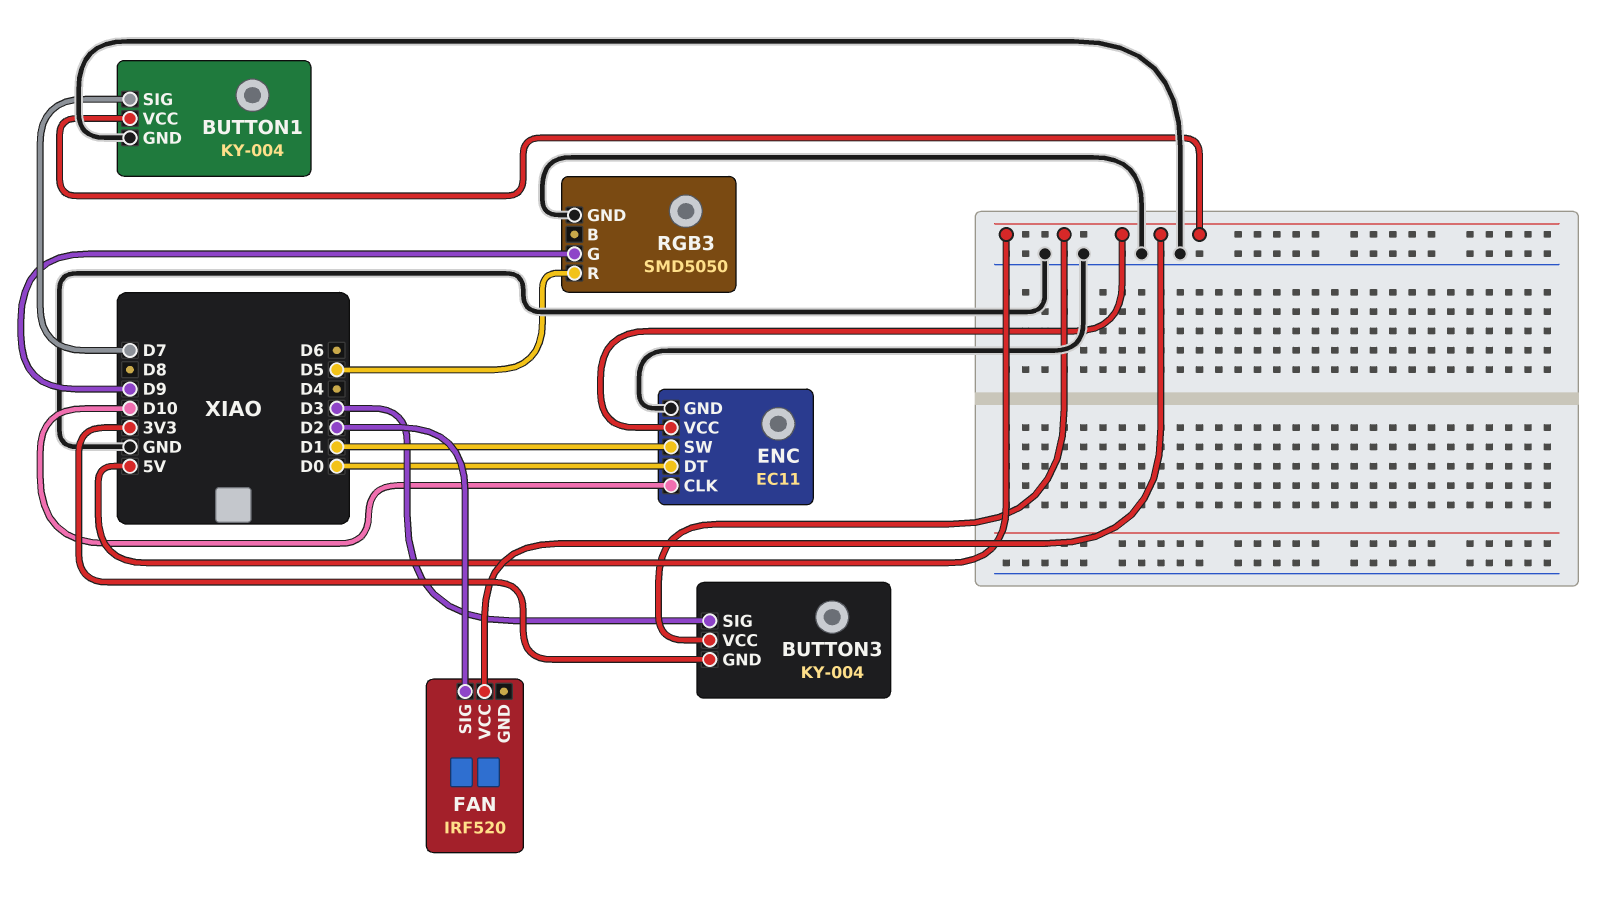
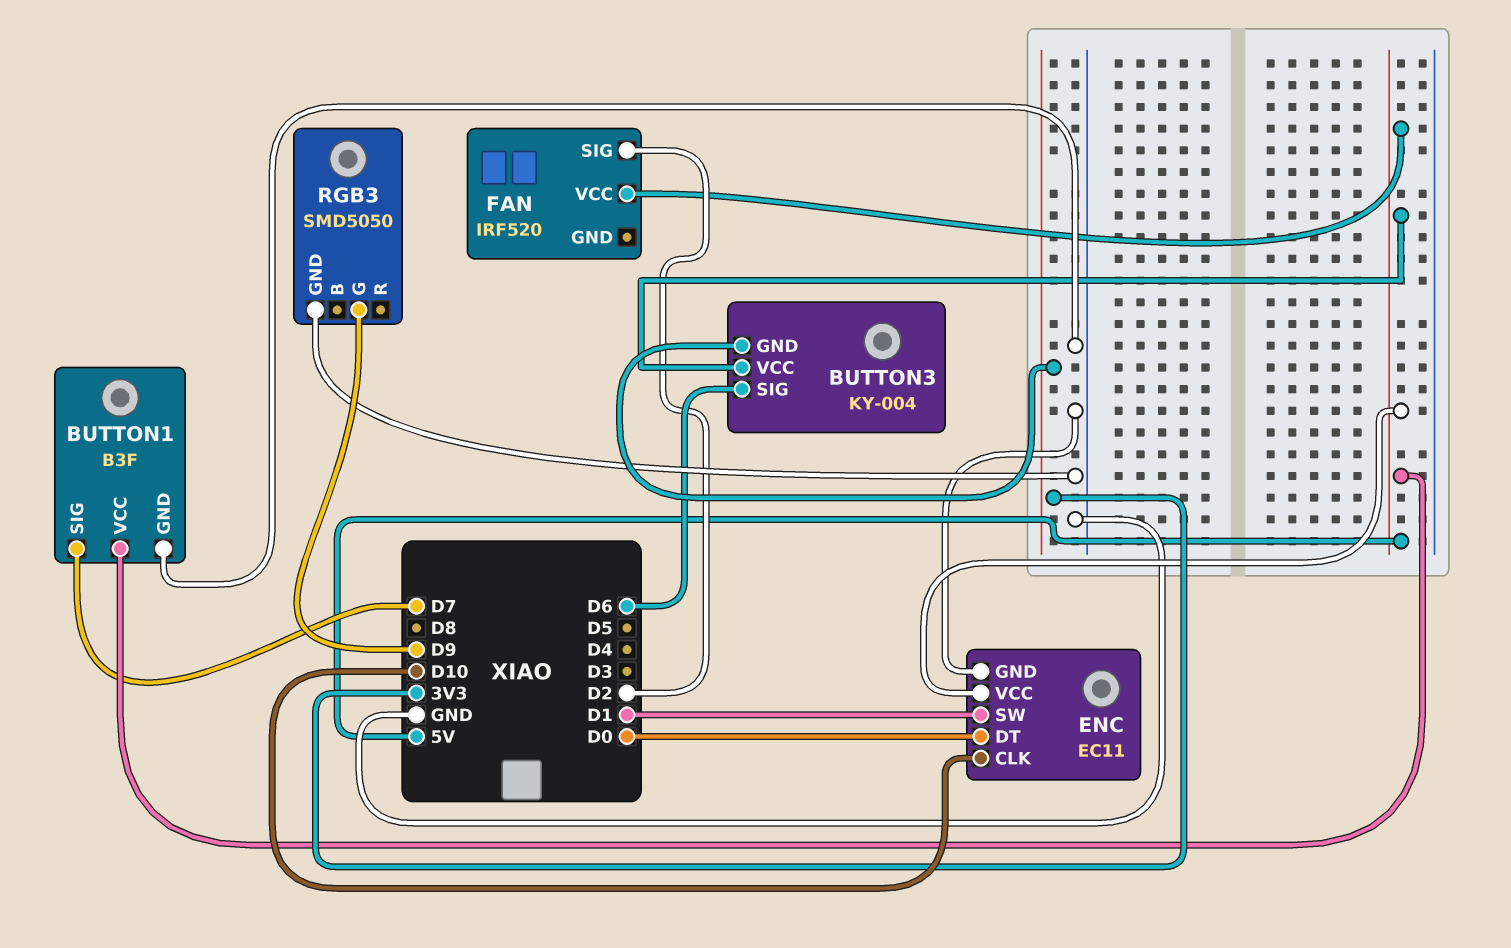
BUTTON1: KY-004 -> B3F
BUTTON3 pin SIG: D3 -> D6
RGB3 pin R: D5 -> none

